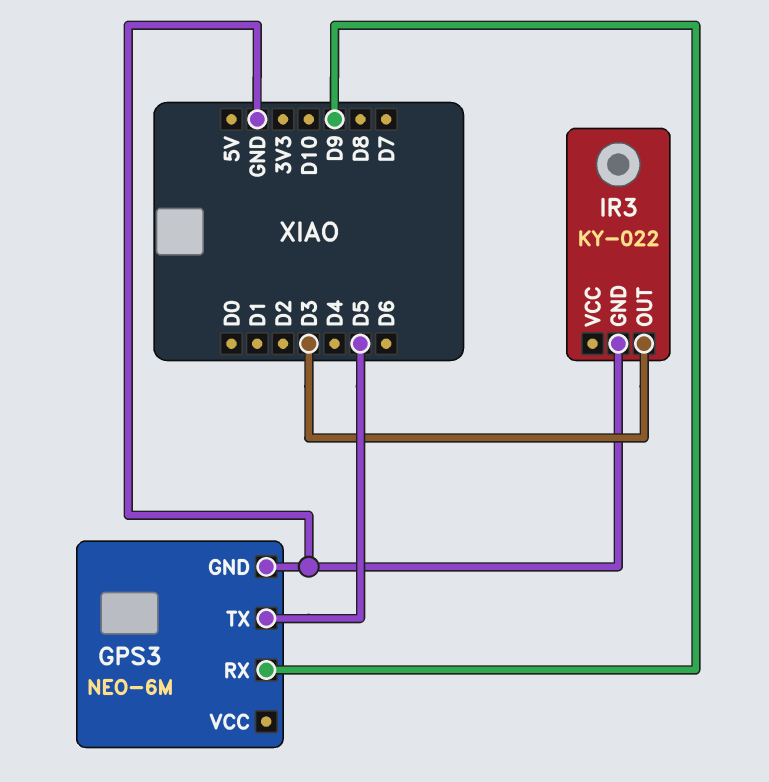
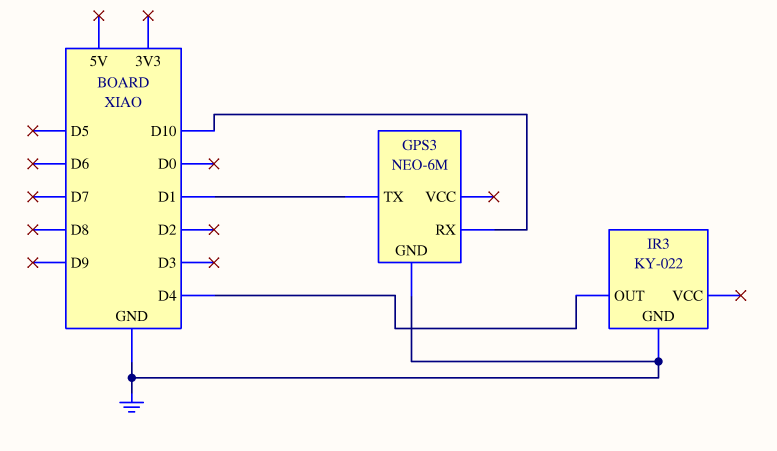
GPS3 pin RX: D9 -> D10
GPS3 pin TX: D5 -> D1
IR3 pin OUT: D3 -> D4

